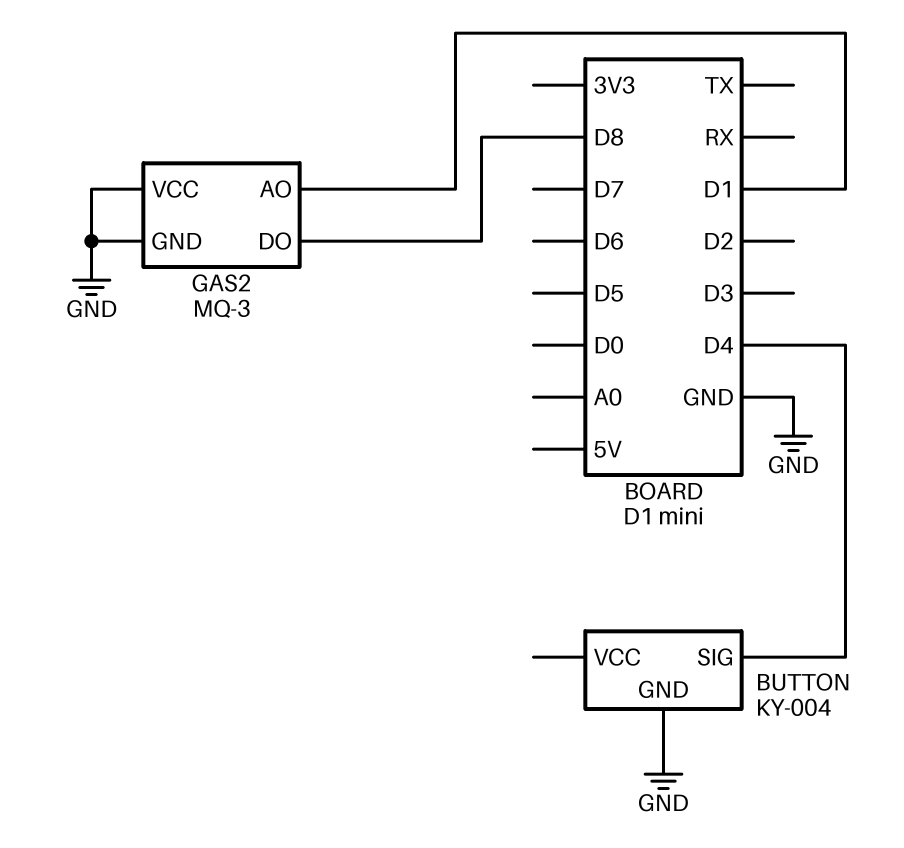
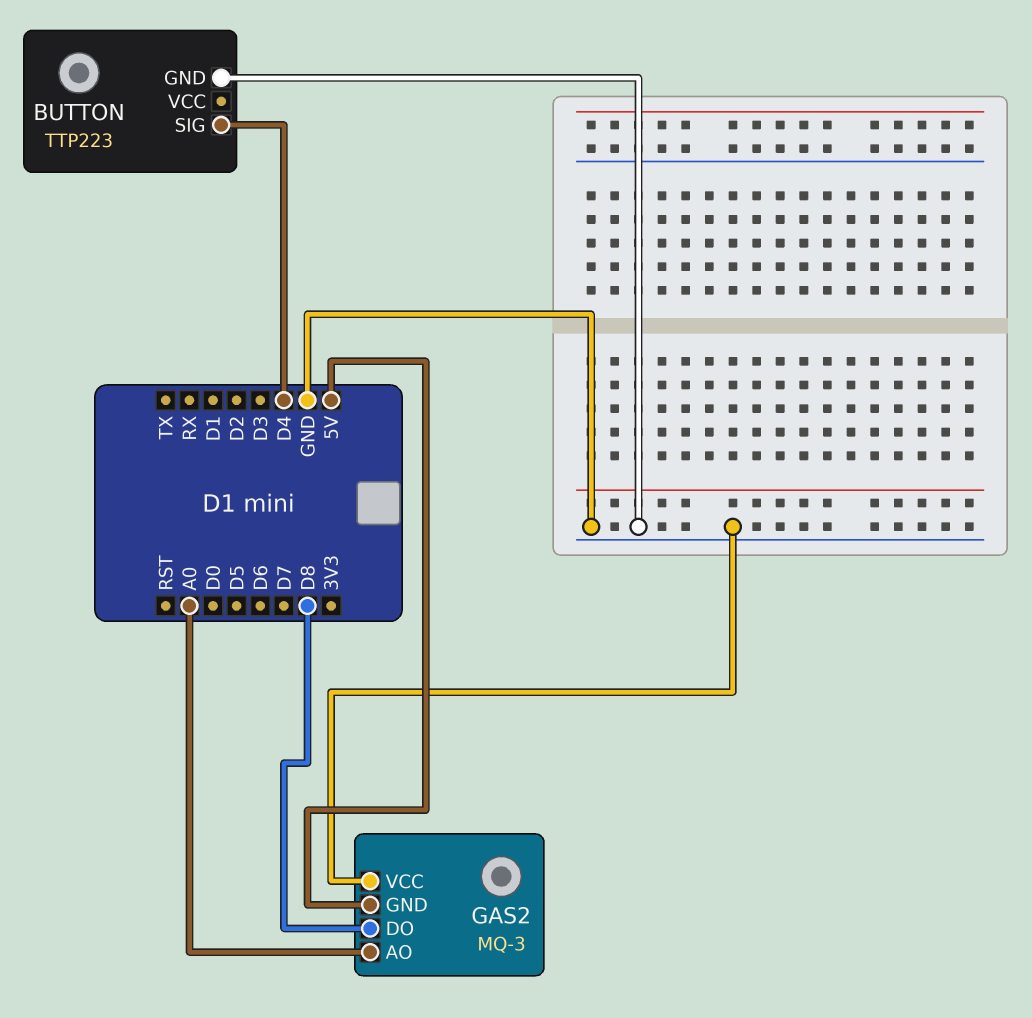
BUTTON: KY-004 -> TTP223
GAS2 pin AO: D1 -> A0
GAS2 pin GND: GND -> 5V

